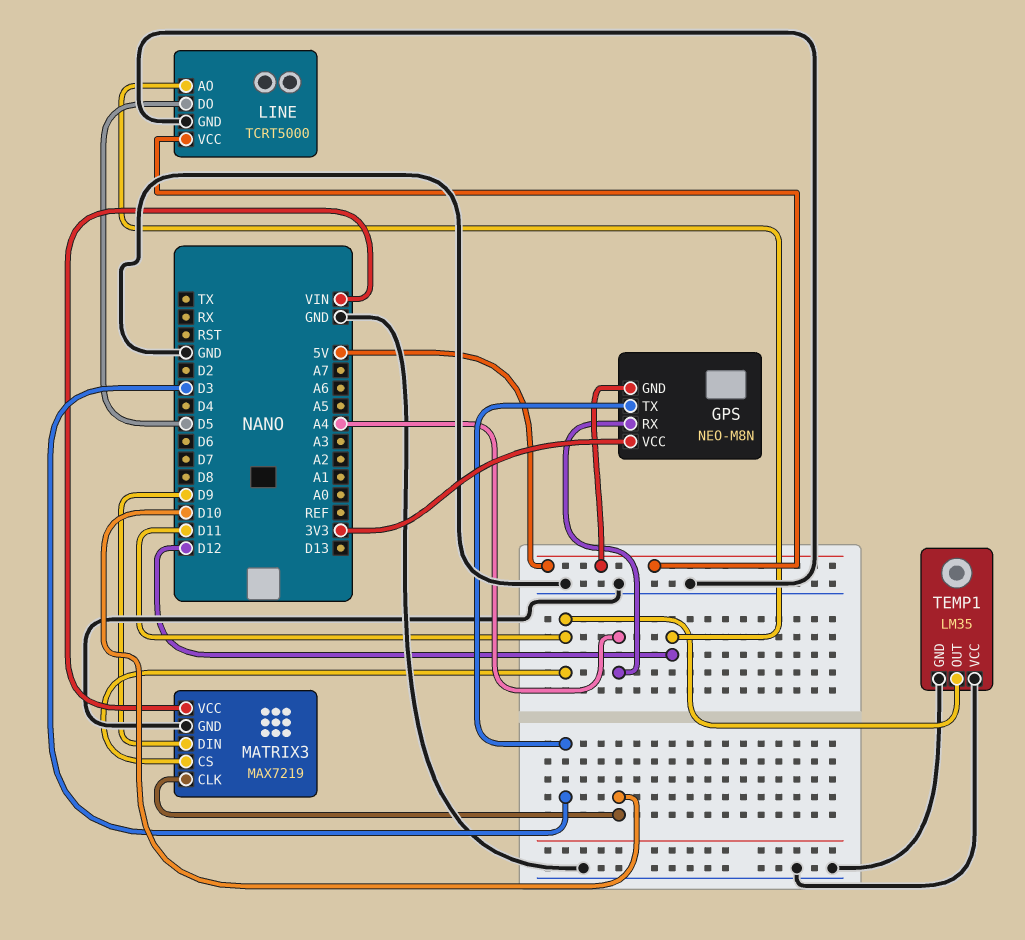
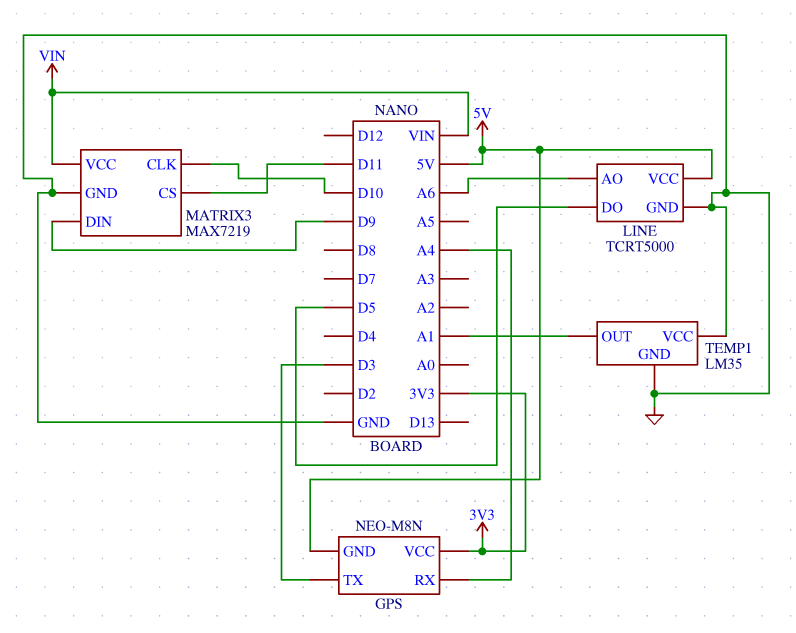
LINE pin AO: D12 -> A6
TEMP1 pin OUT: D11 -> A1

